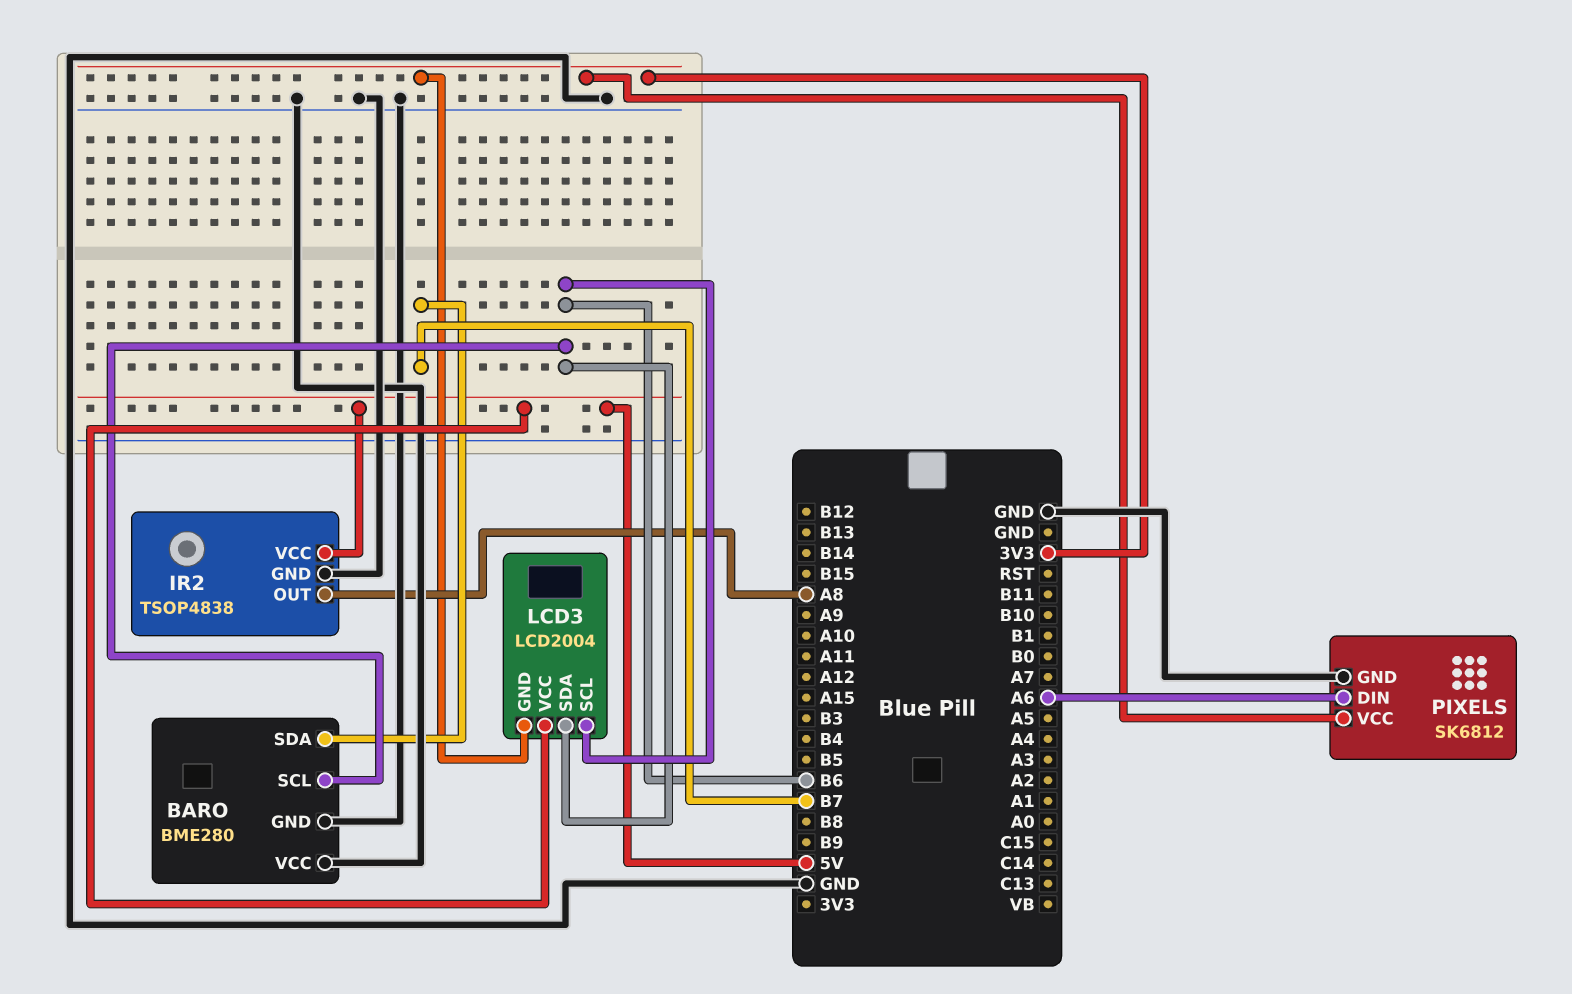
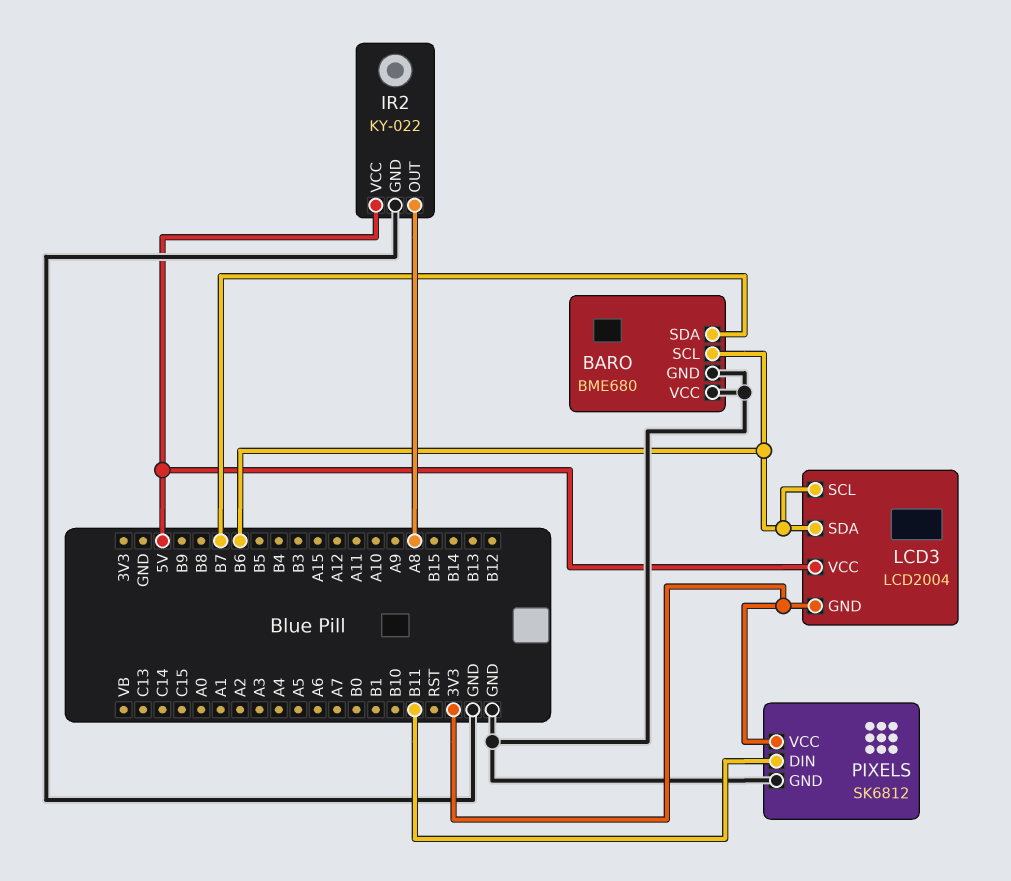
BARO: BME280 -> BME680
IR2: TSOP4838 -> KY-022
PIXELS pin DIN: A6 -> B11

